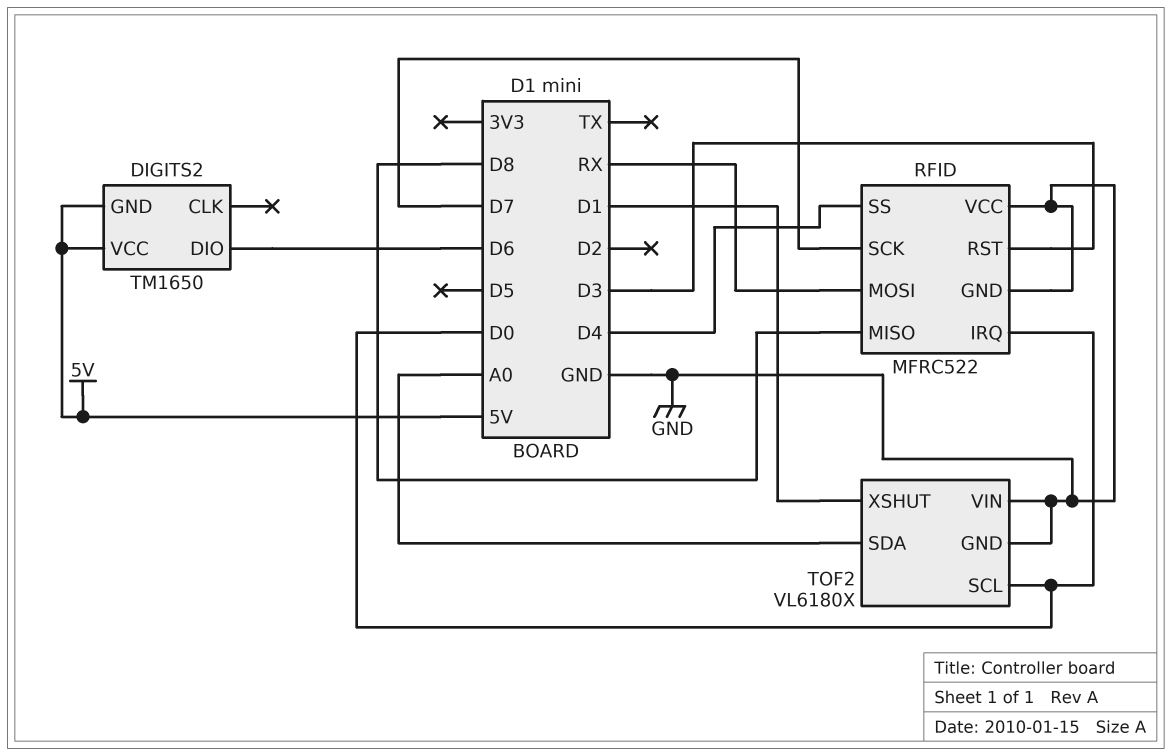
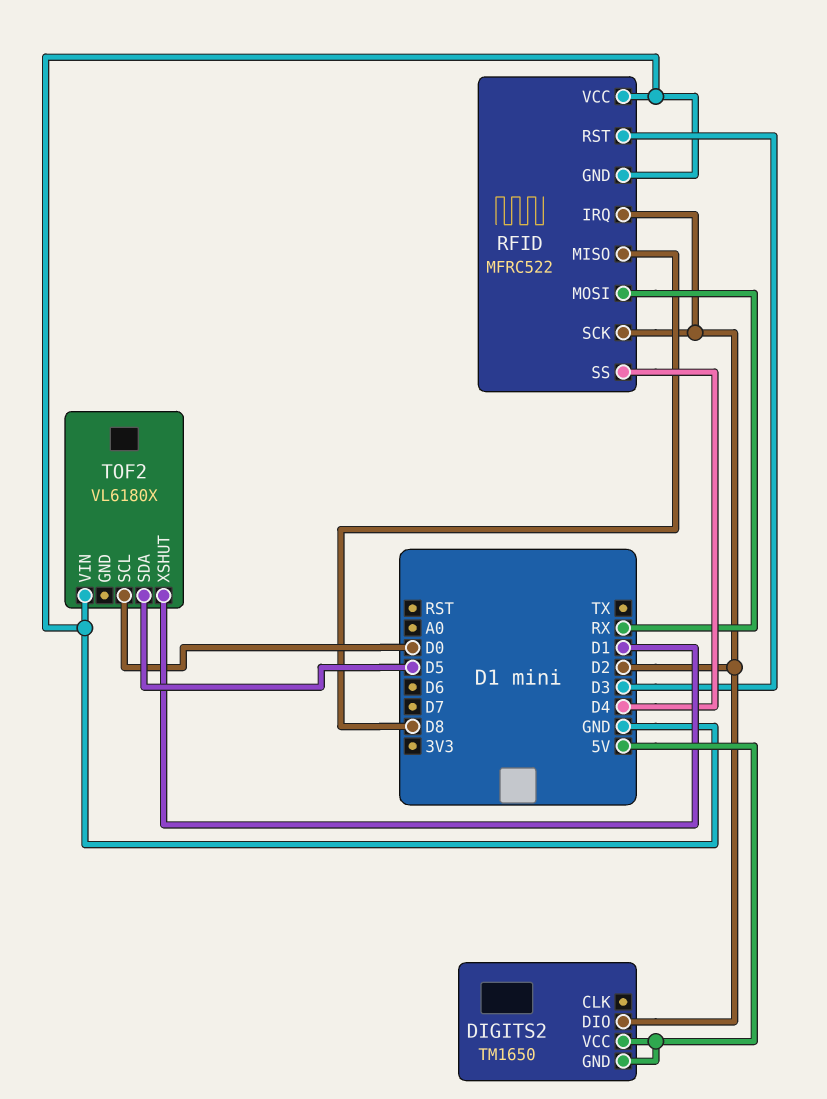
DIGITS2 pin DIO: D6 -> D2
RFID pin IRQ: D0 -> D2
RFID pin SCK: D7 -> D2
TOF2 pin GND: GND -> none
TOF2 pin SDA: A0 -> D5

